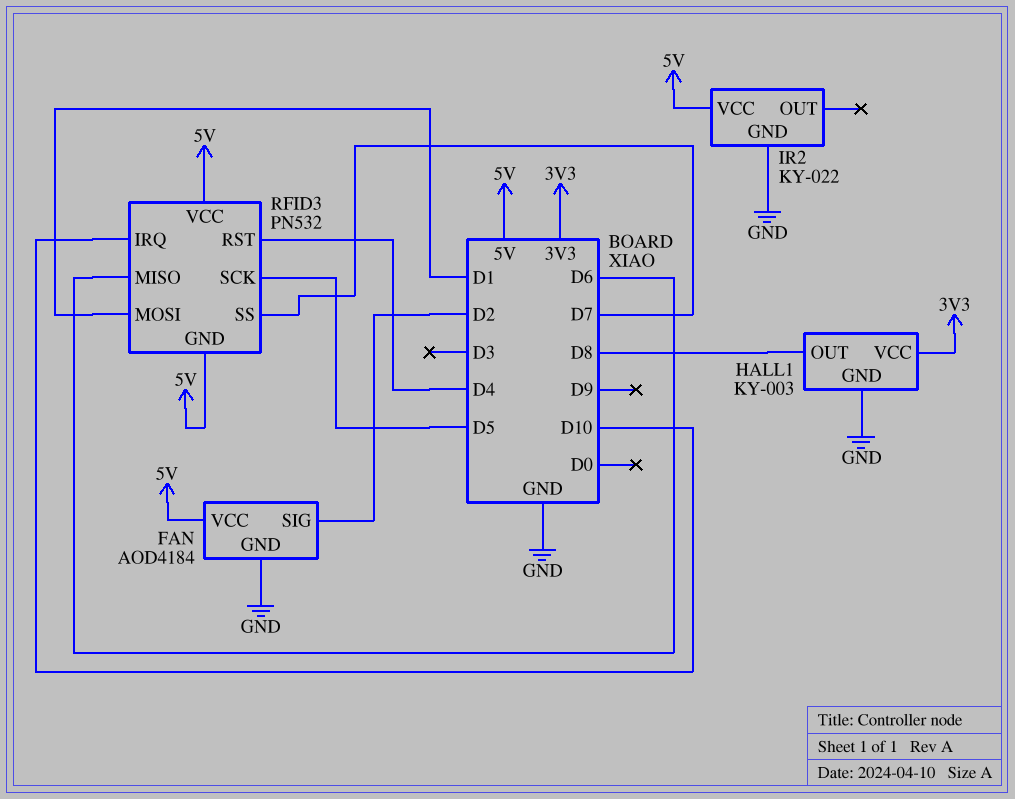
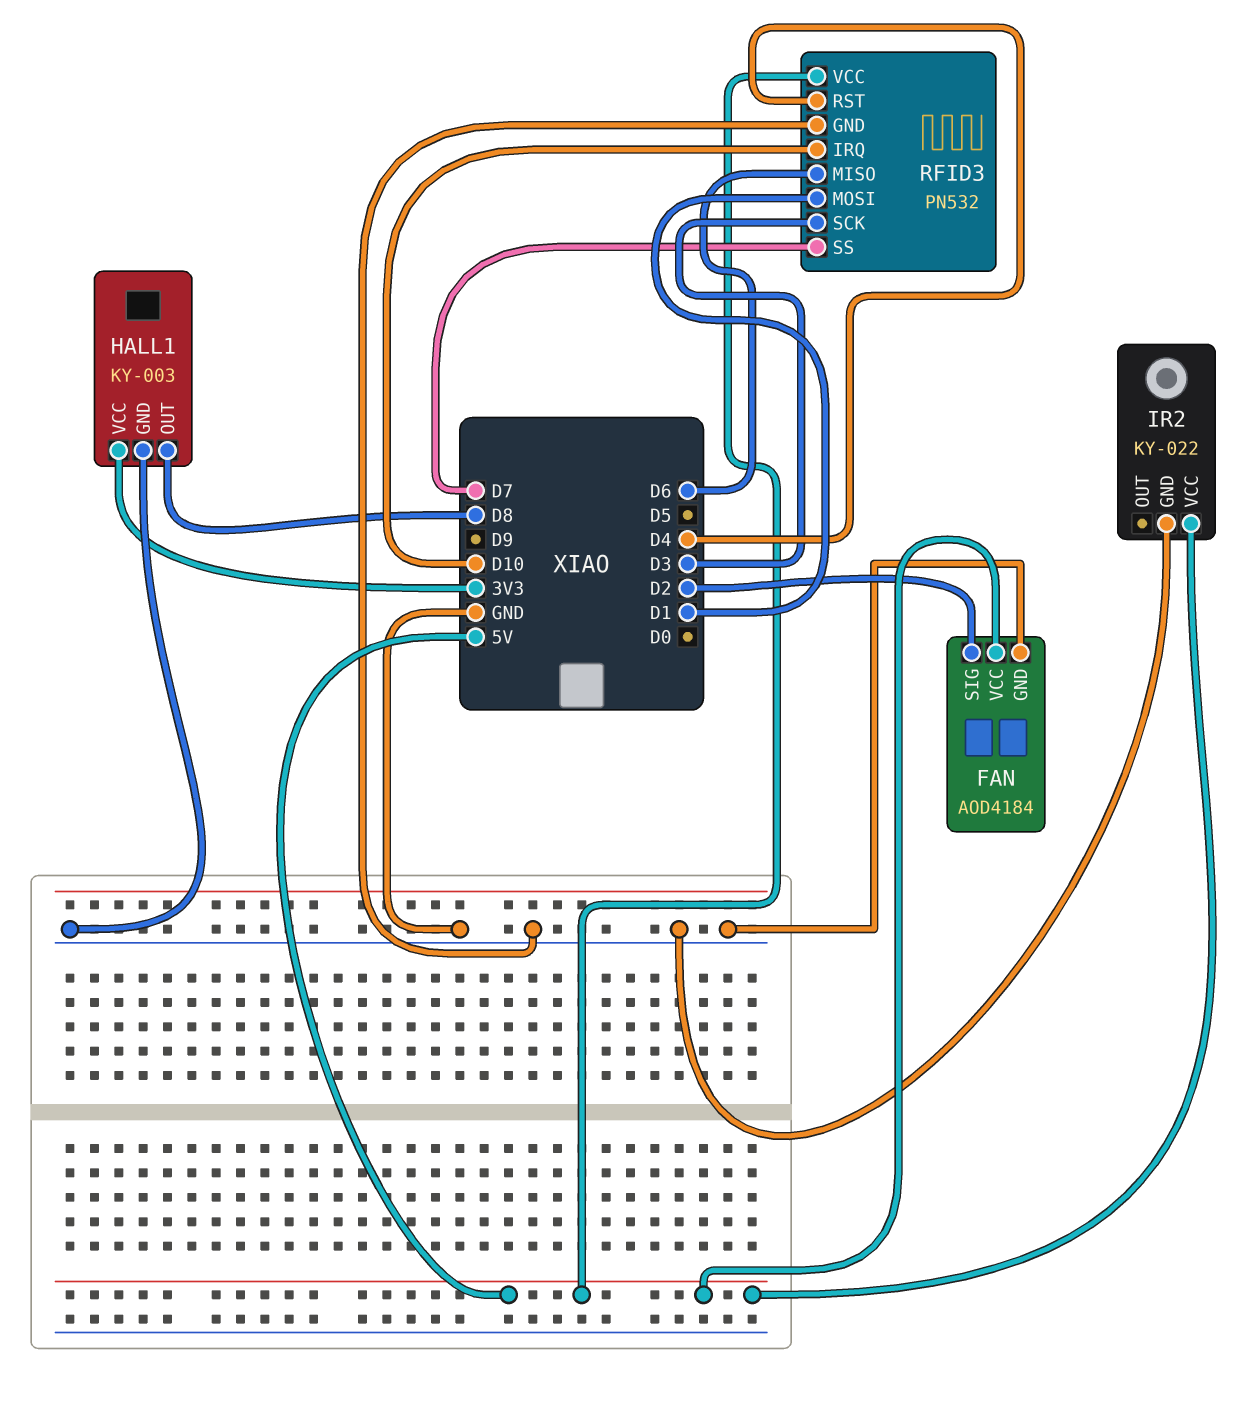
RFID3 pin GND: 5V -> GND
RFID3 pin SCK: D5 -> D3

